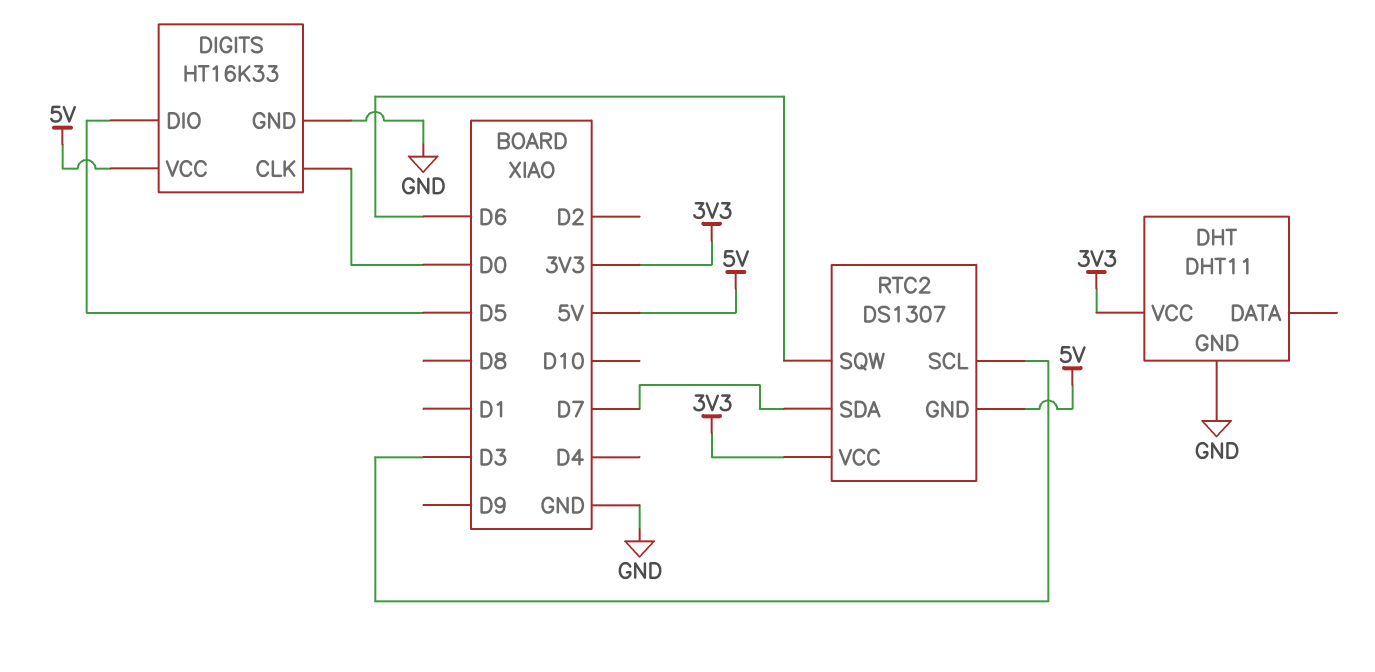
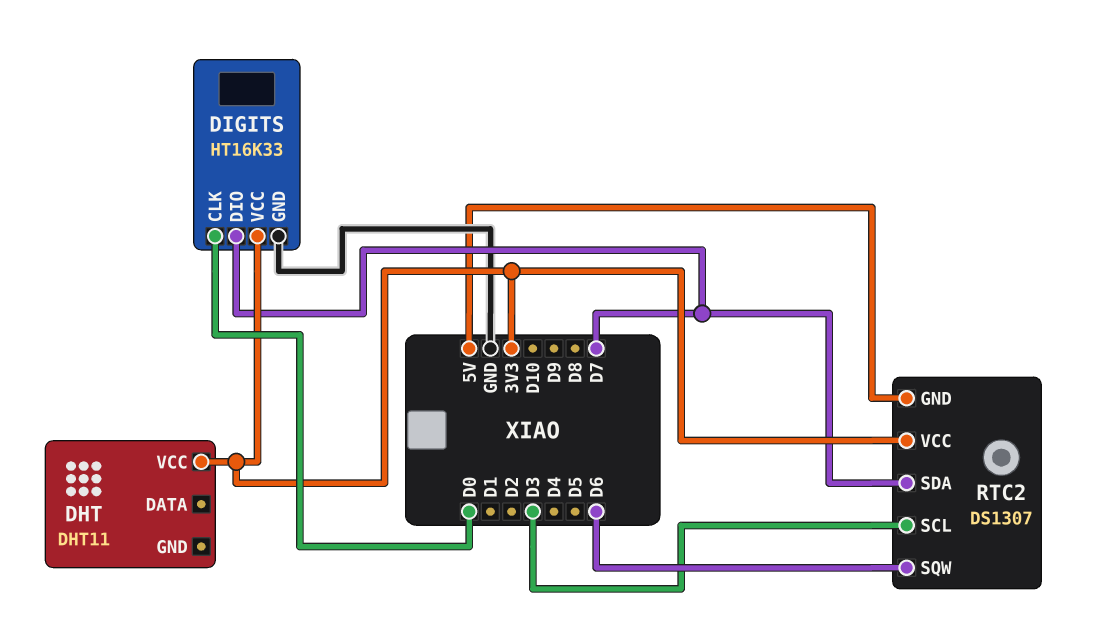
DHT pin GND: GND -> none
DIGITS pin DIO: D5 -> D7
DIGITS pin VCC: 5V -> 3V3

